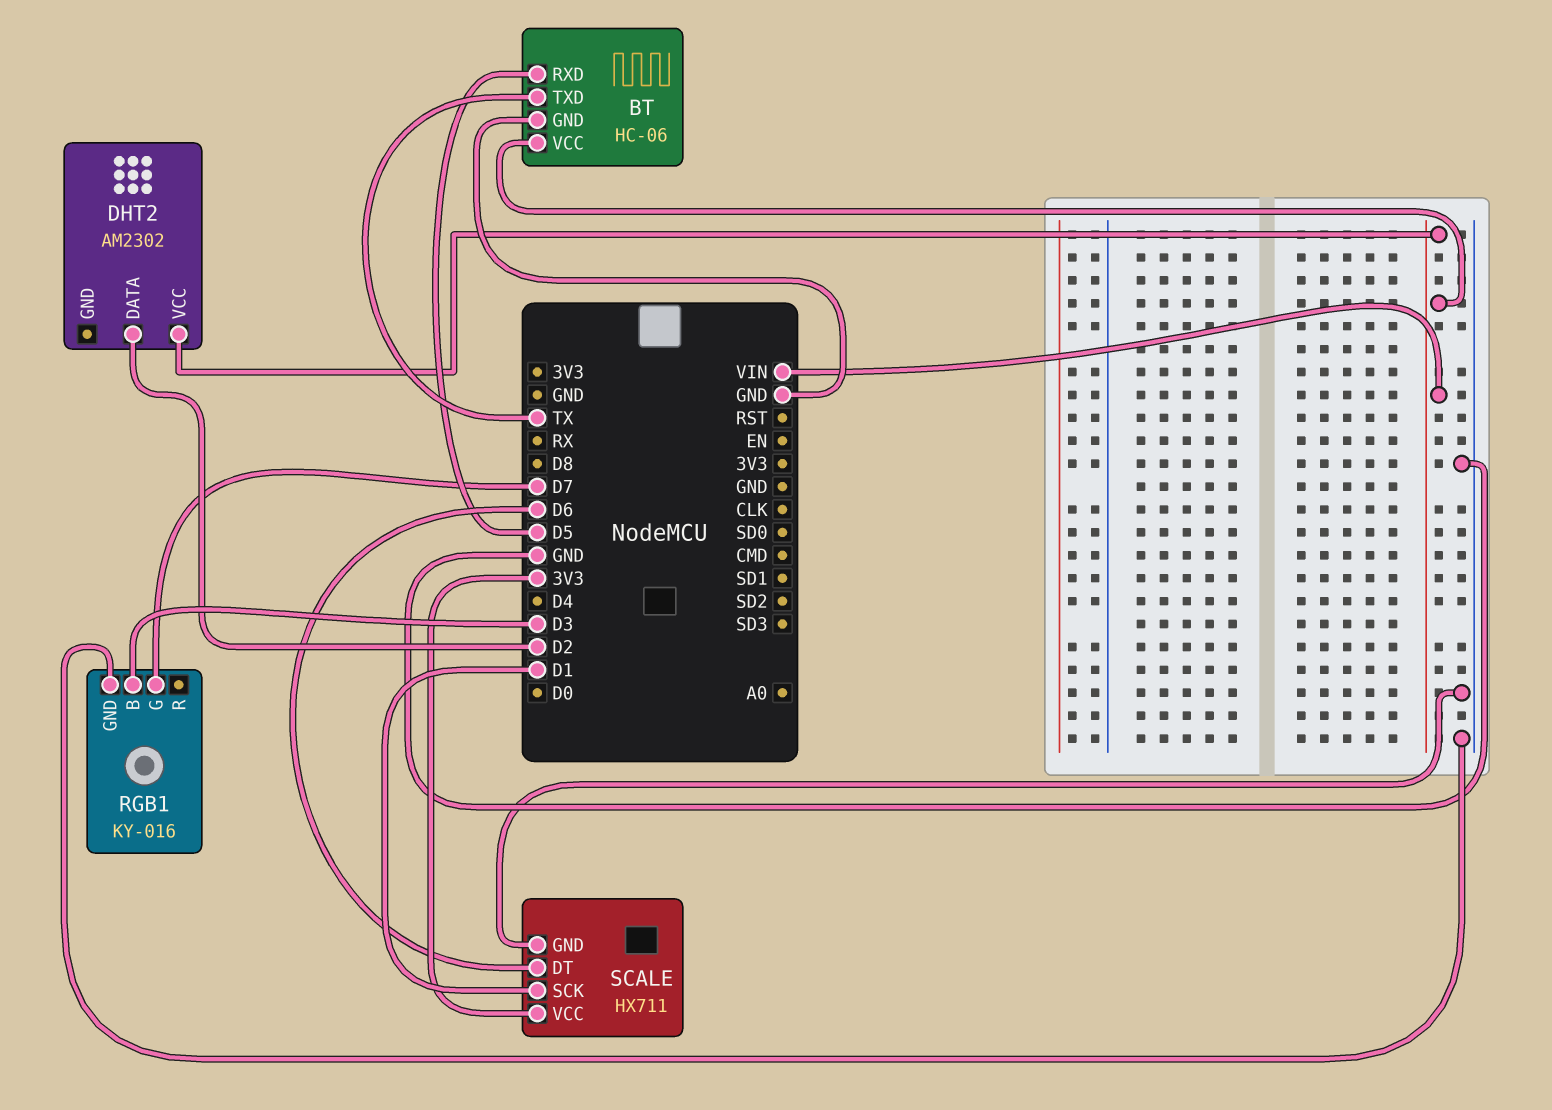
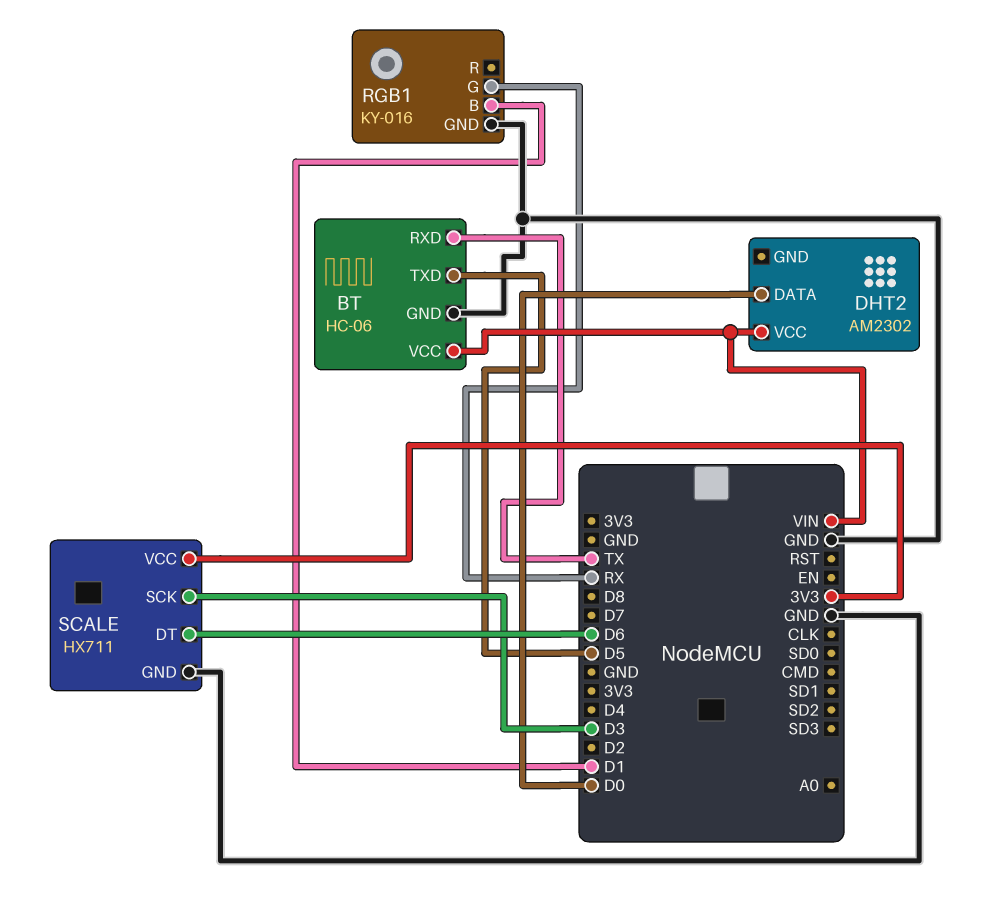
BT pin RXD: D5 -> TX
BT pin TXD: TX -> D5
DHT2 pin DATA: D2 -> D0
RGB1 pin B: D3 -> D1
RGB1 pin G: D7 -> RX
SCALE pin SCK: D1 -> D3

